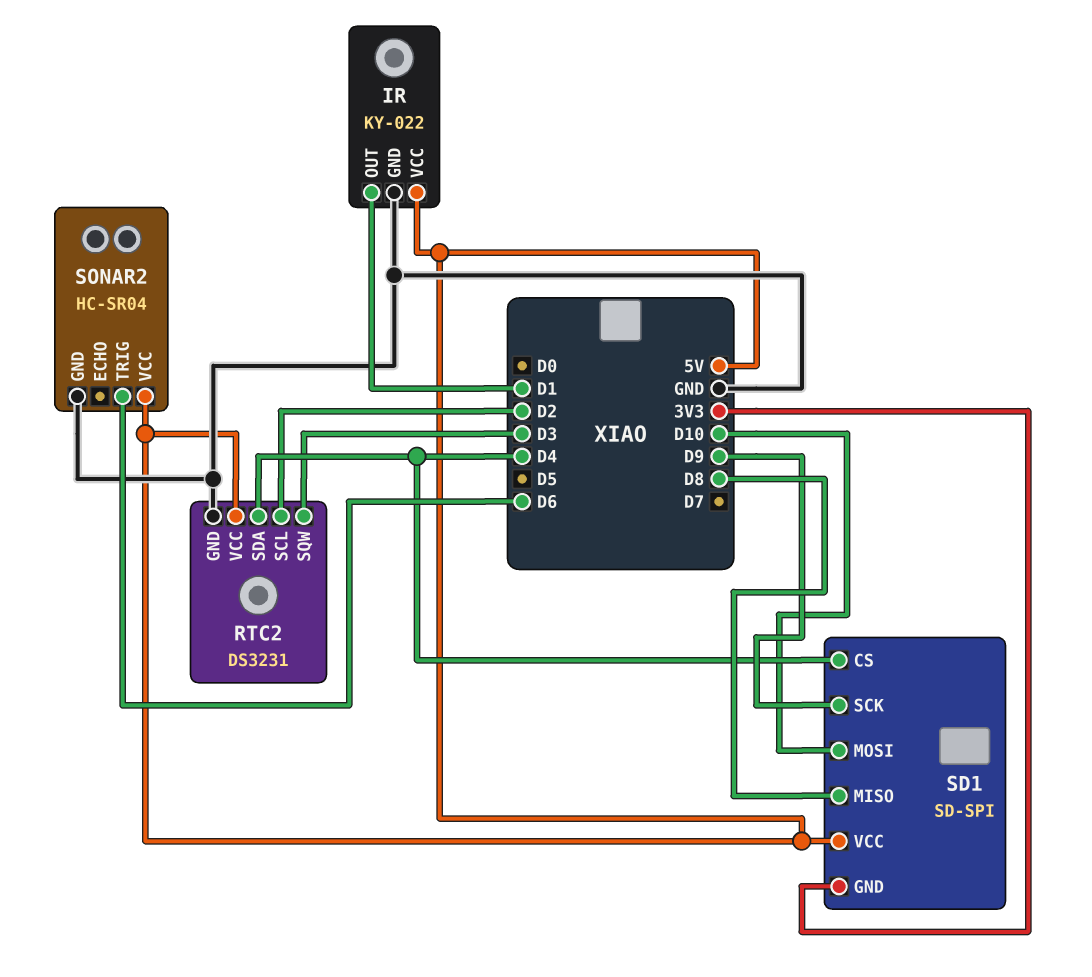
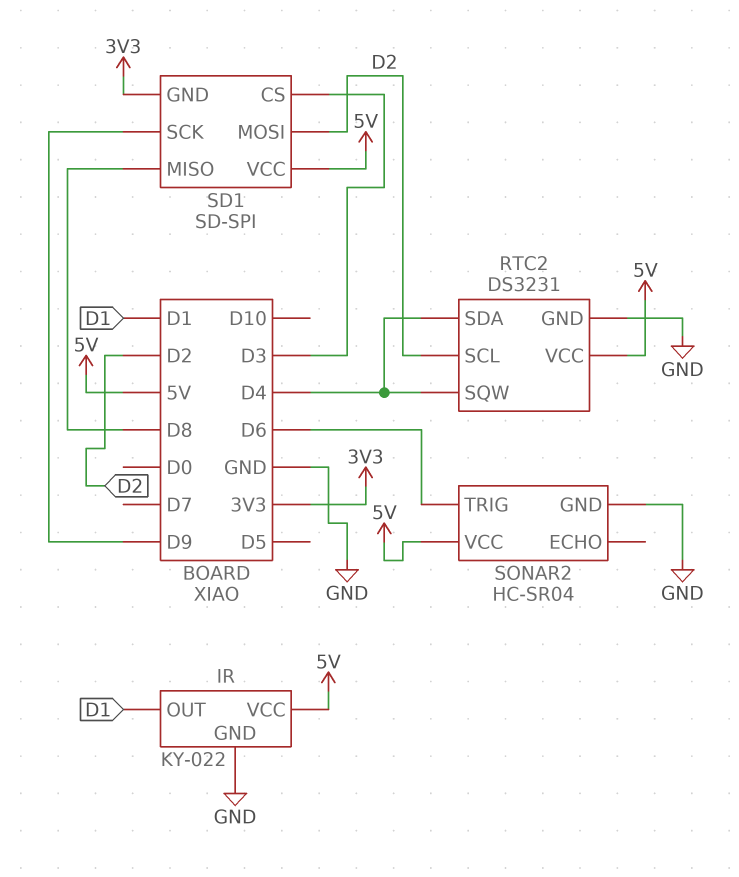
RTC2 pin SQW: D3 -> D4
SD1 pin CS: D4 -> D3
SD1 pin MOSI: D10 -> D2

